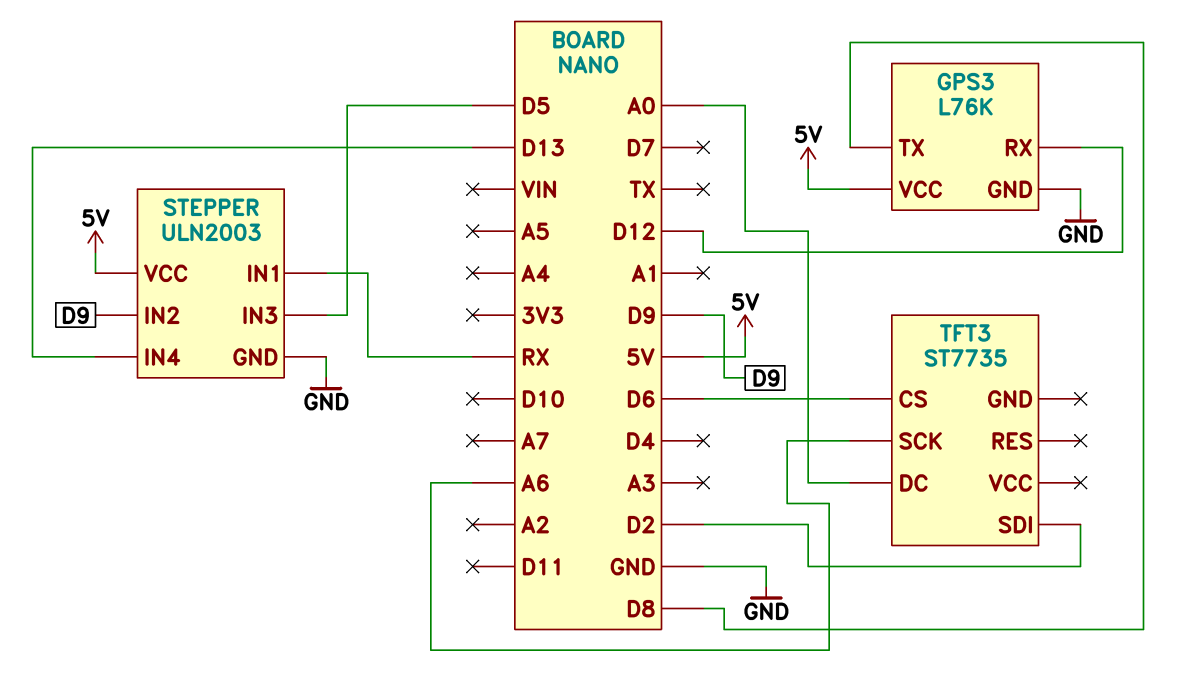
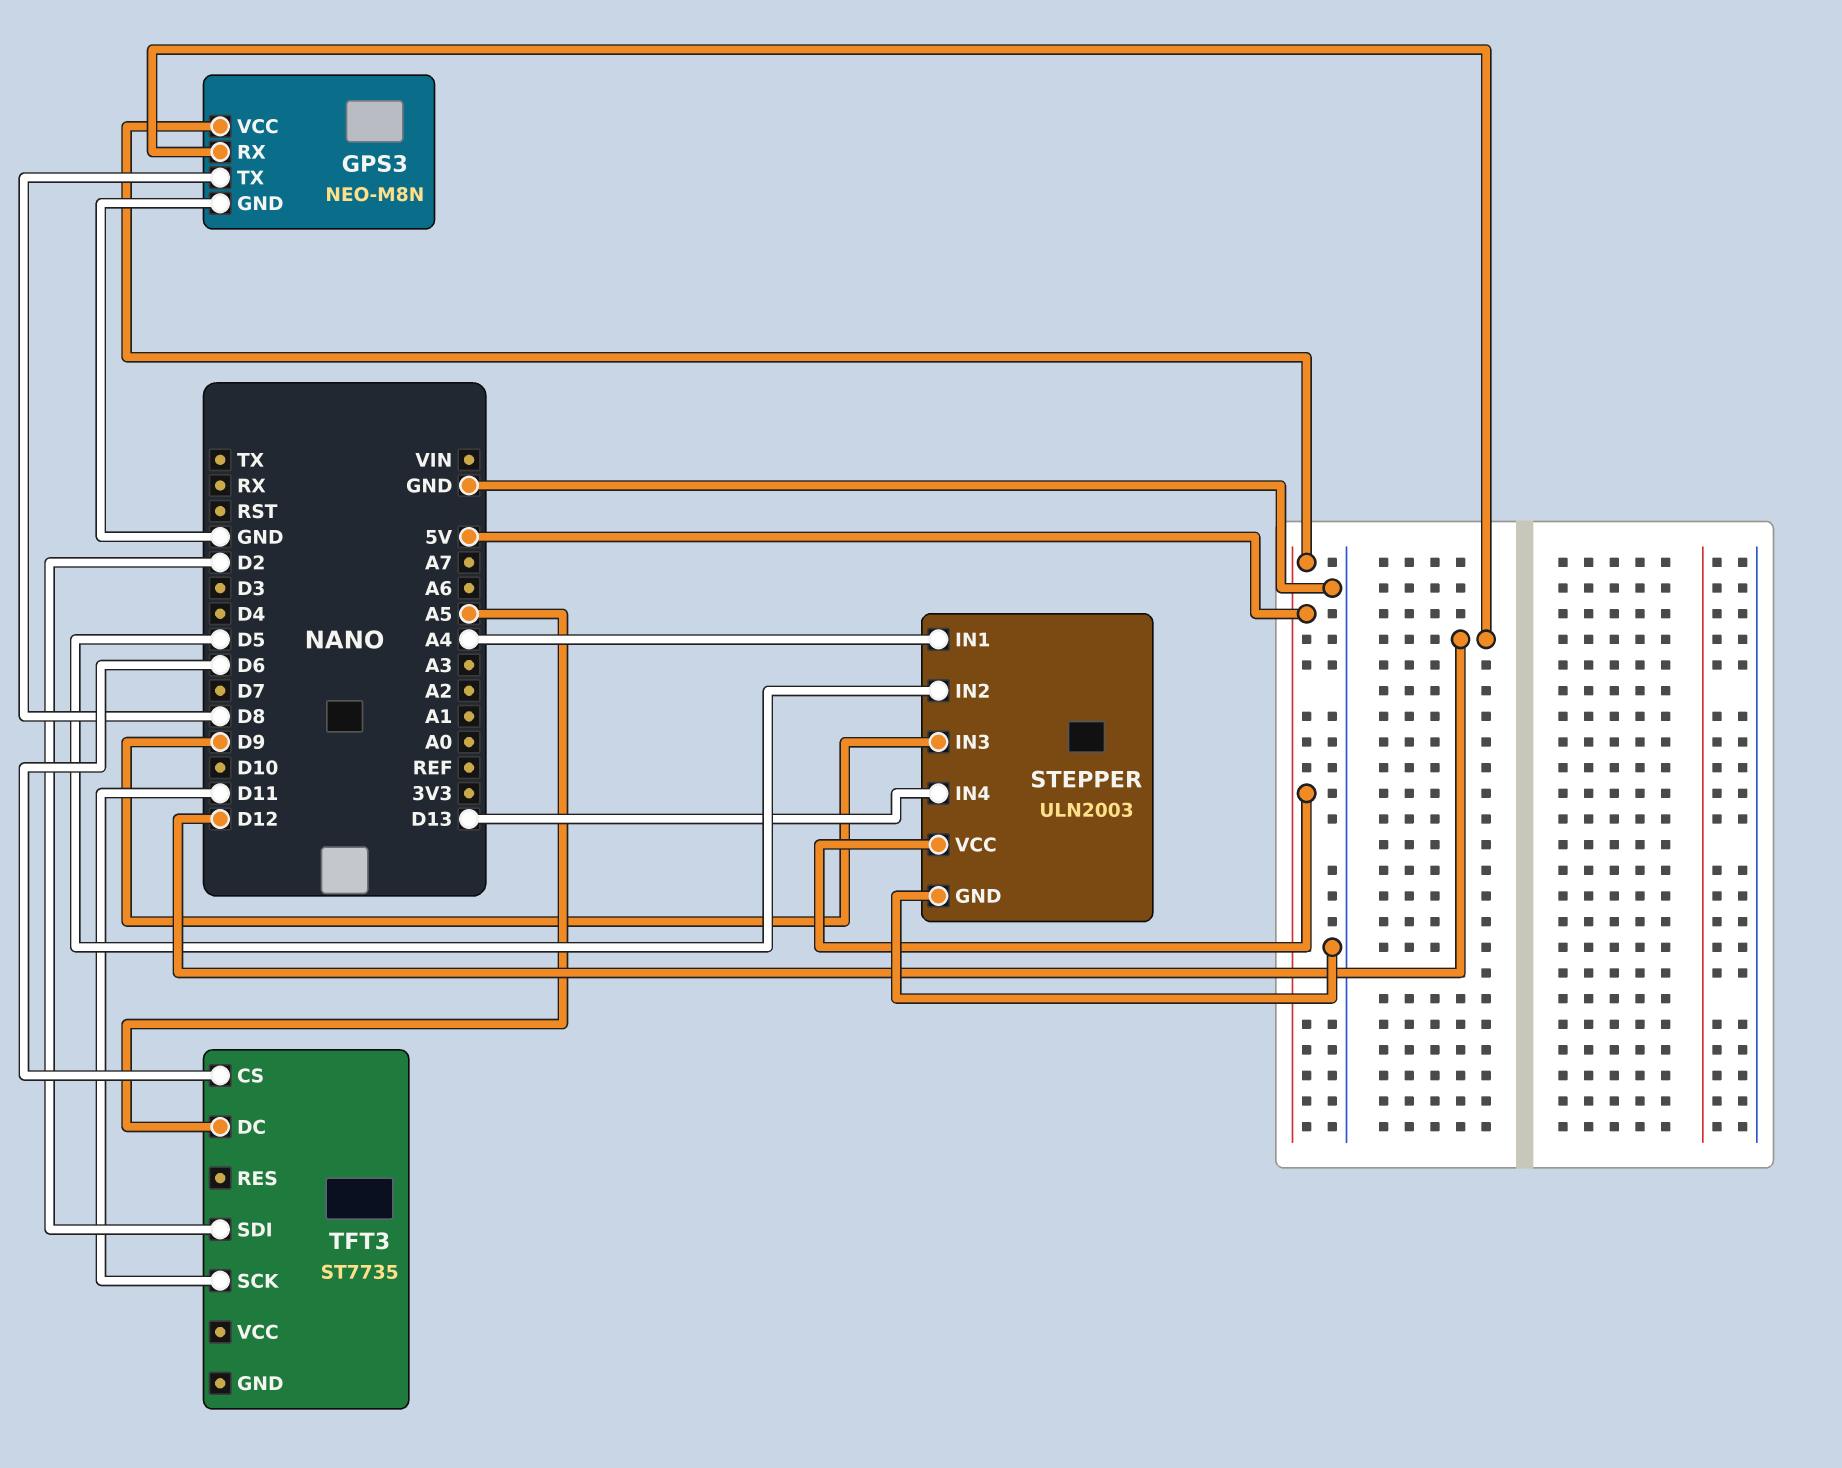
GPS3: L76K -> NEO-M8N
STEPPER pin IN1: RX -> A4
STEPPER pin IN2: D9 -> D5
STEPPER pin IN3: D5 -> D9
TFT3 pin DC: A0 -> A5
TFT3 pin SCK: A6 -> D11

